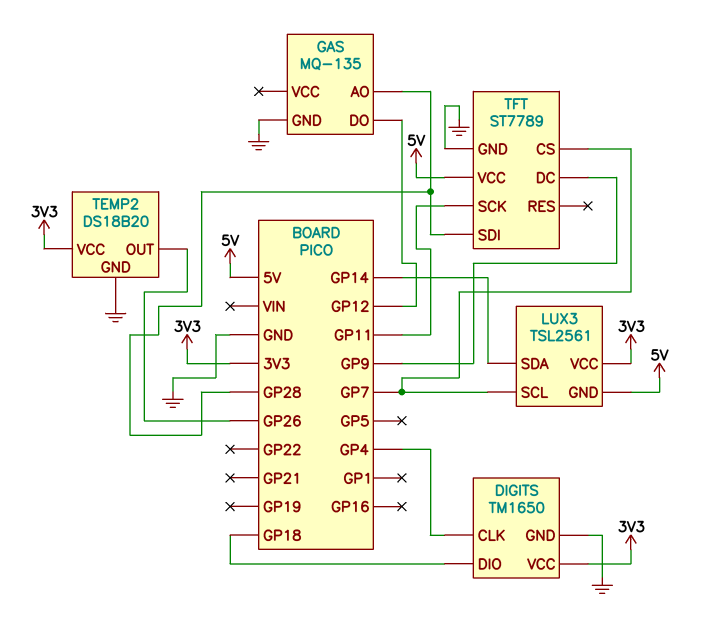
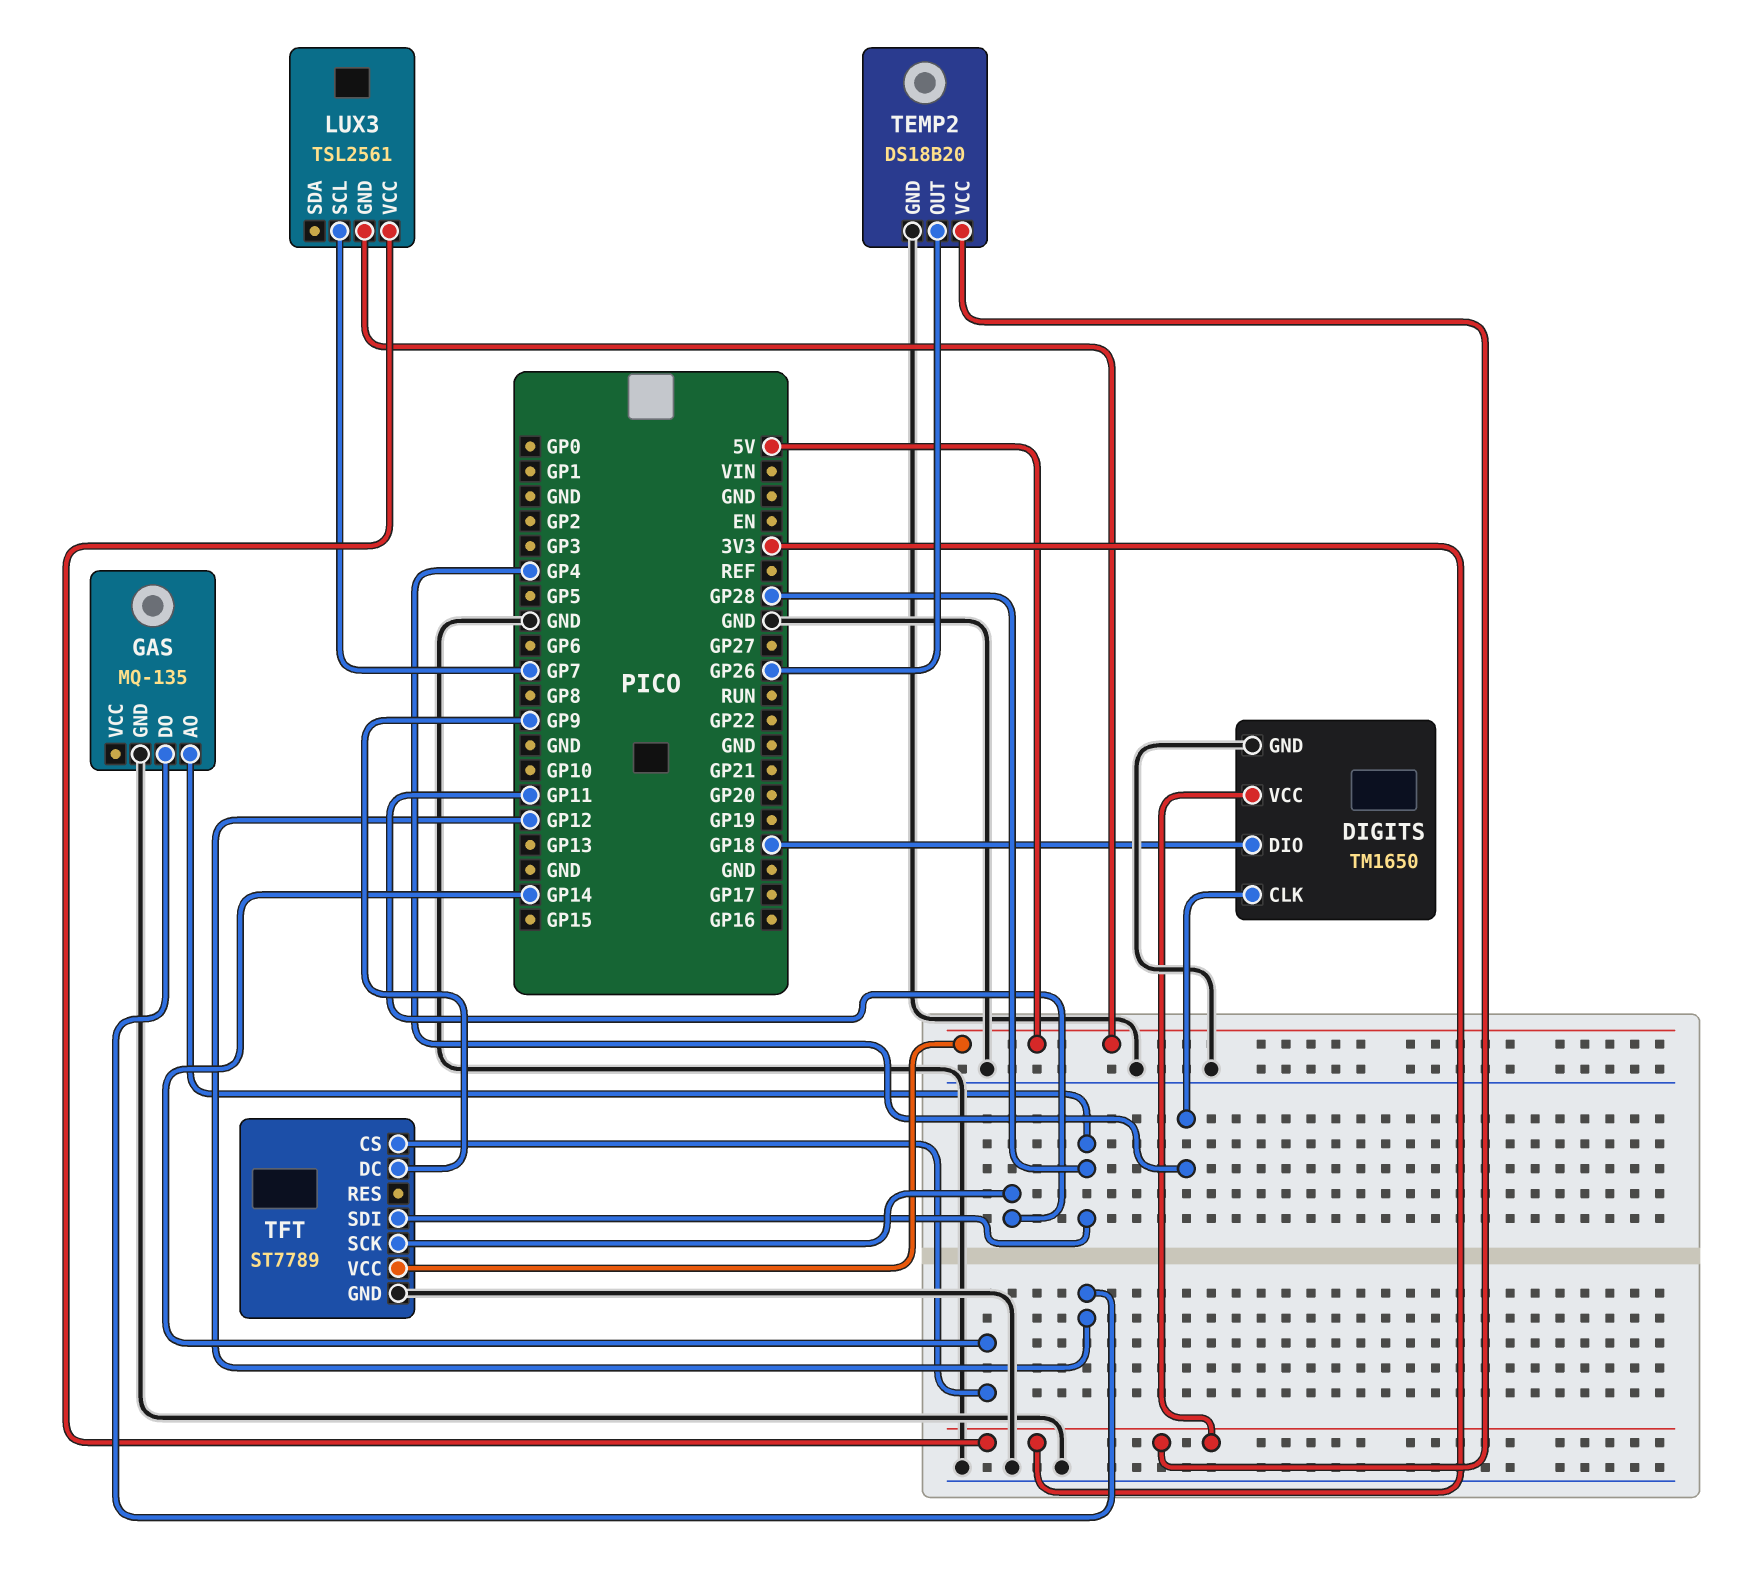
LUX3 pin SDA: GP14 -> none
TFT pin CS: GP7 -> GP14

